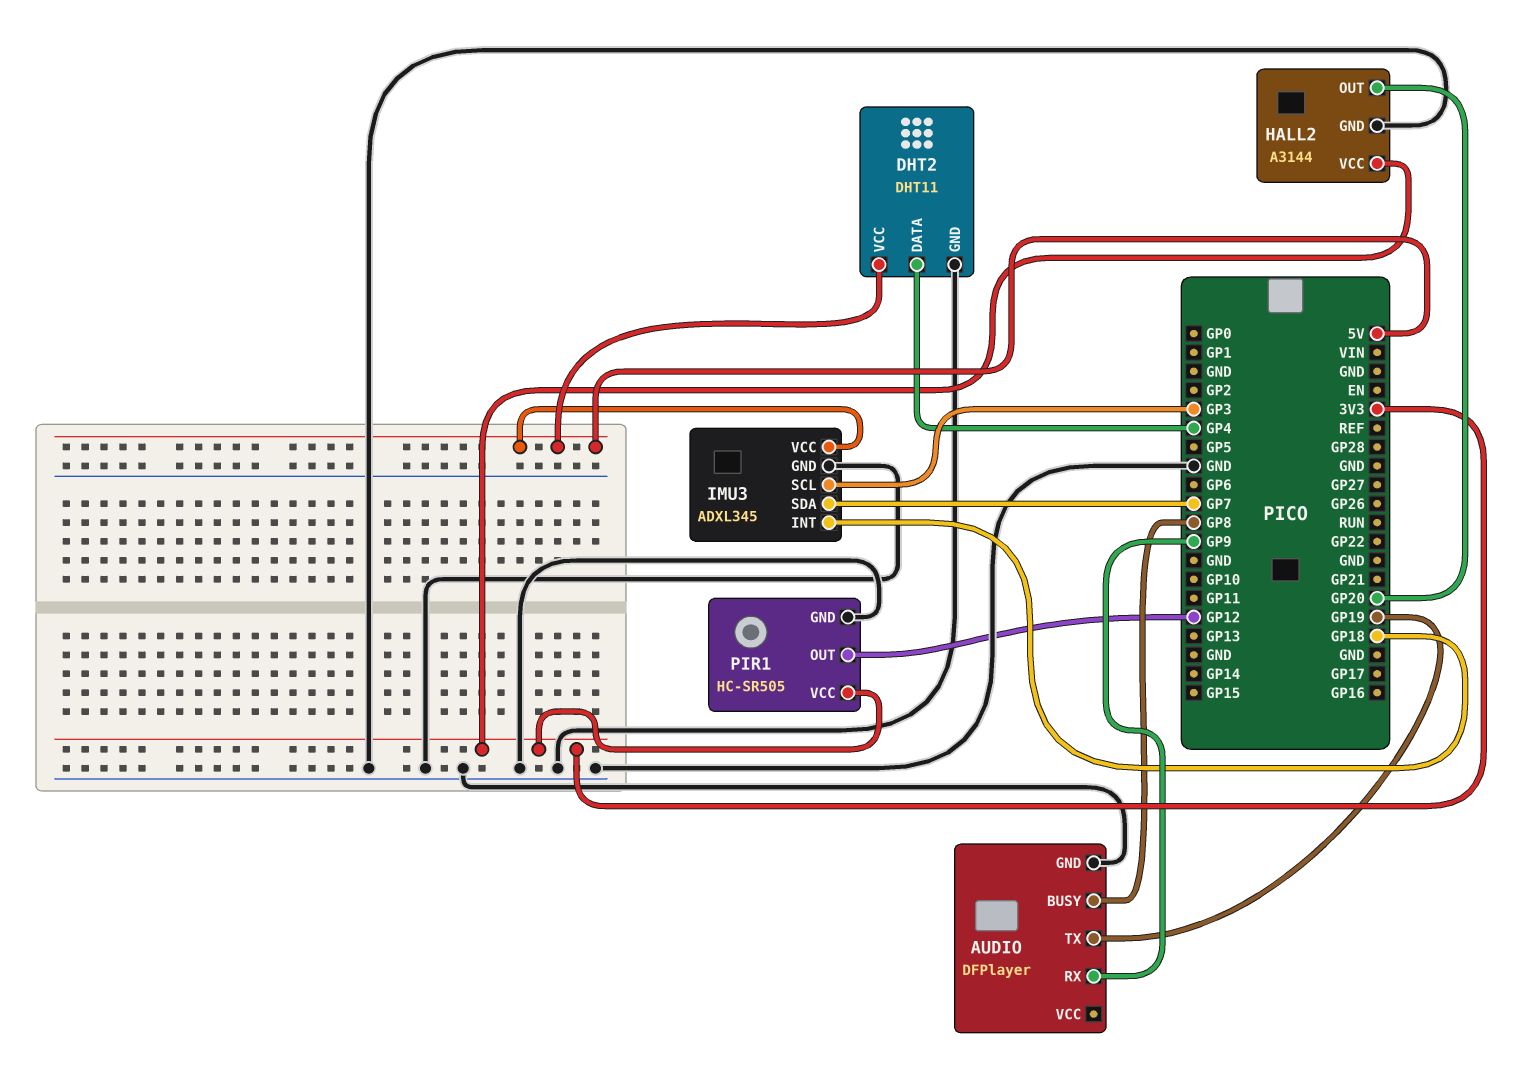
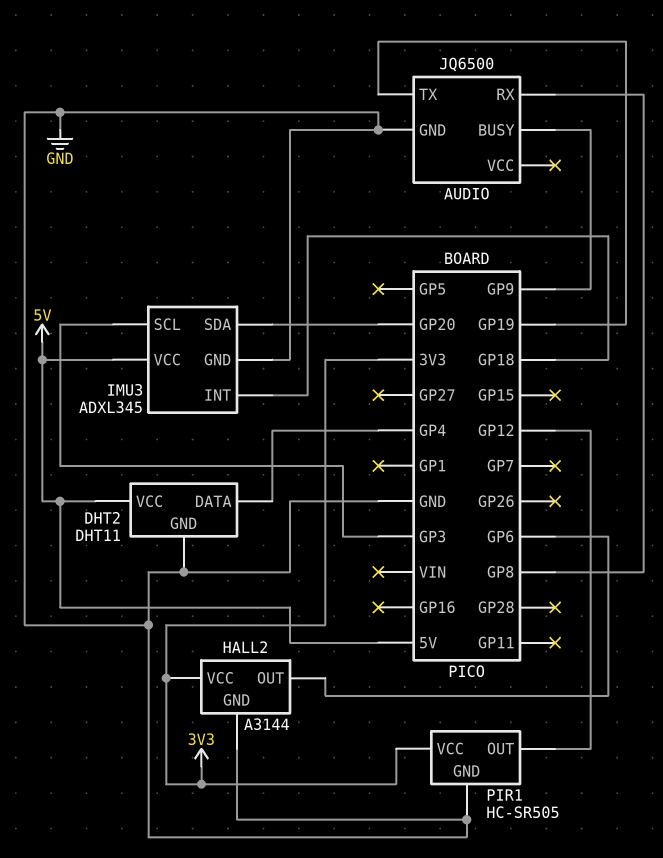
AUDIO: DFPlayer -> JQ6500
AUDIO pin BUSY: GP8 -> GP9
AUDIO pin RX: GP9 -> GP8
HALL2 pin OUT: GP20 -> GP6
IMU3 pin SDA: GP7 -> GP20

